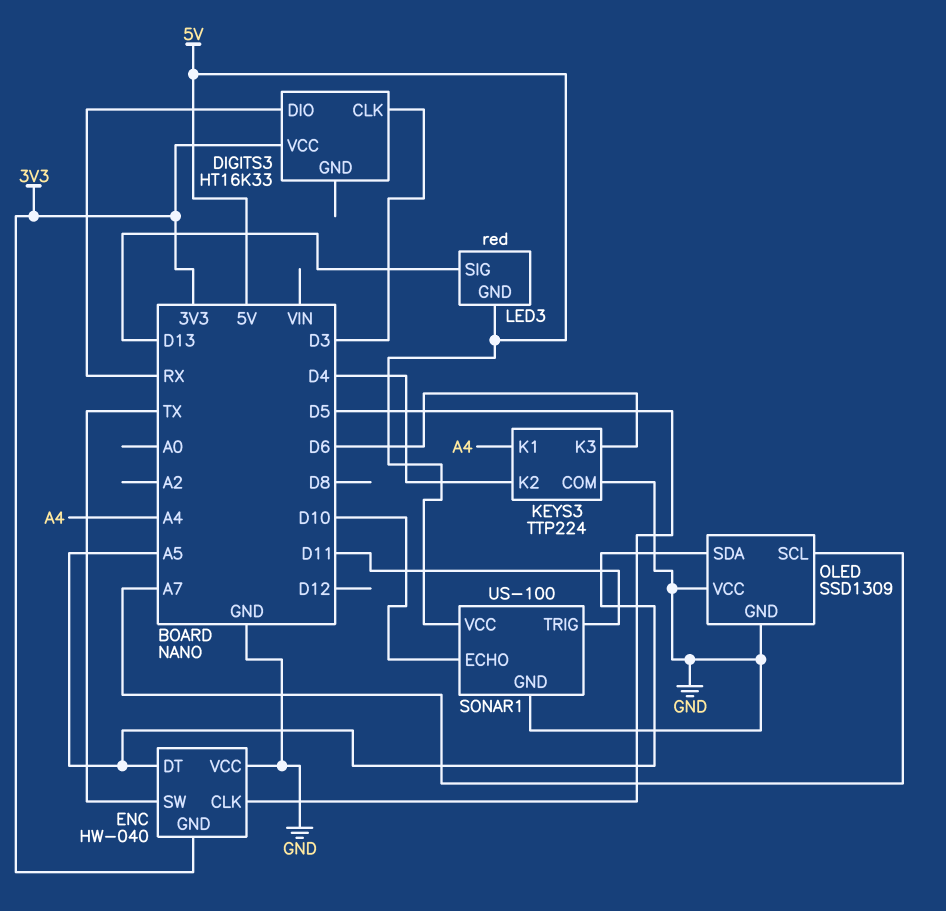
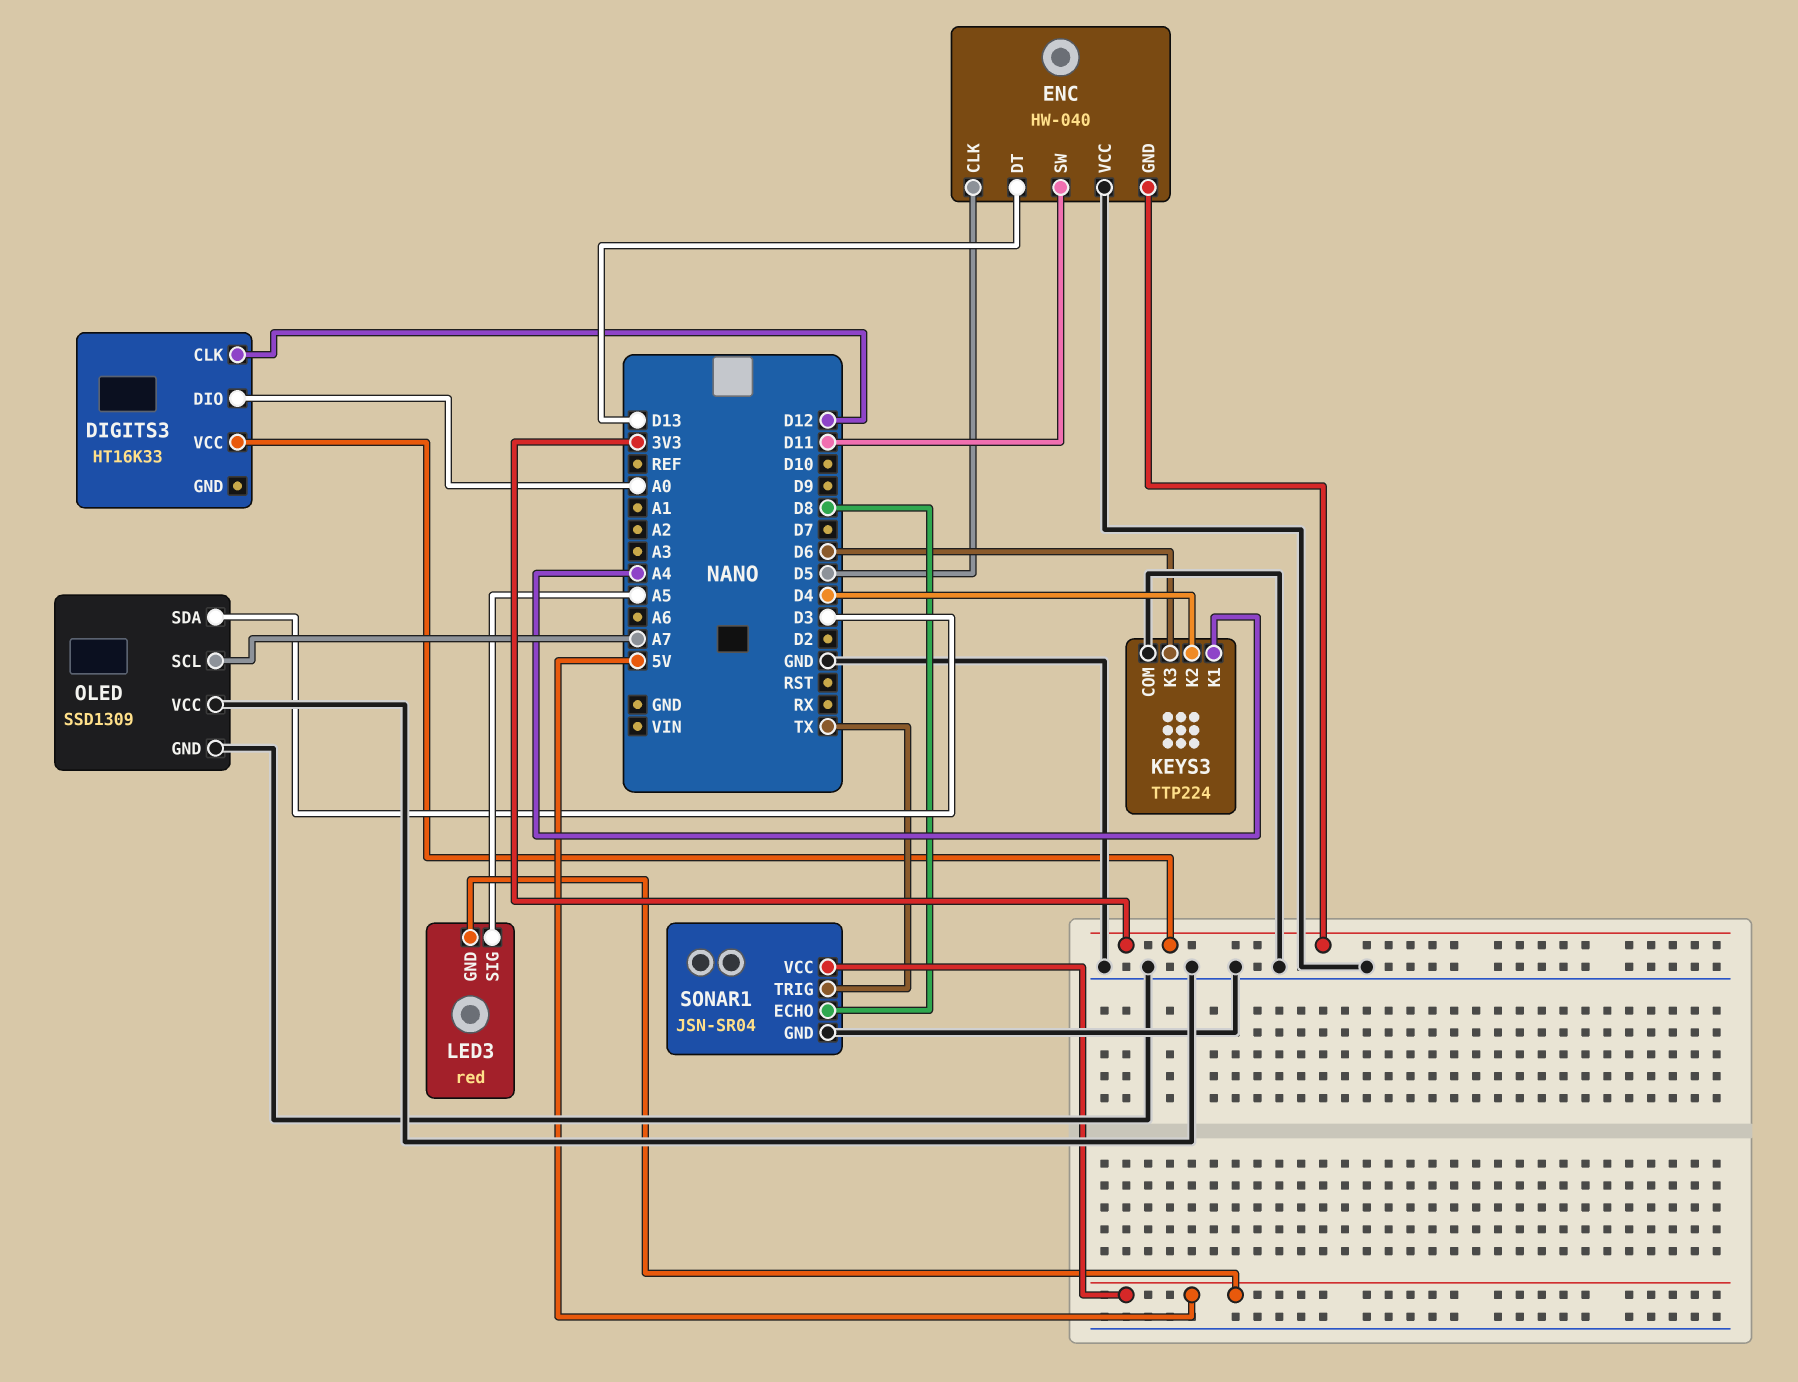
DIGITS3 pin CLK: D3 -> D12
DIGITS3 pin DIO: RX -> A0
ENC pin DT: A5 -> D13
ENC pin SW: TX -> D11
LED3 pin SIG: D13 -> A5
OLED pin SDA: A5 -> D3
SONAR1: US-100 -> JSN-SR04
SONAR1 pin ECHO: D10 -> D8
SONAR1 pin TRIG: D11 -> TX

